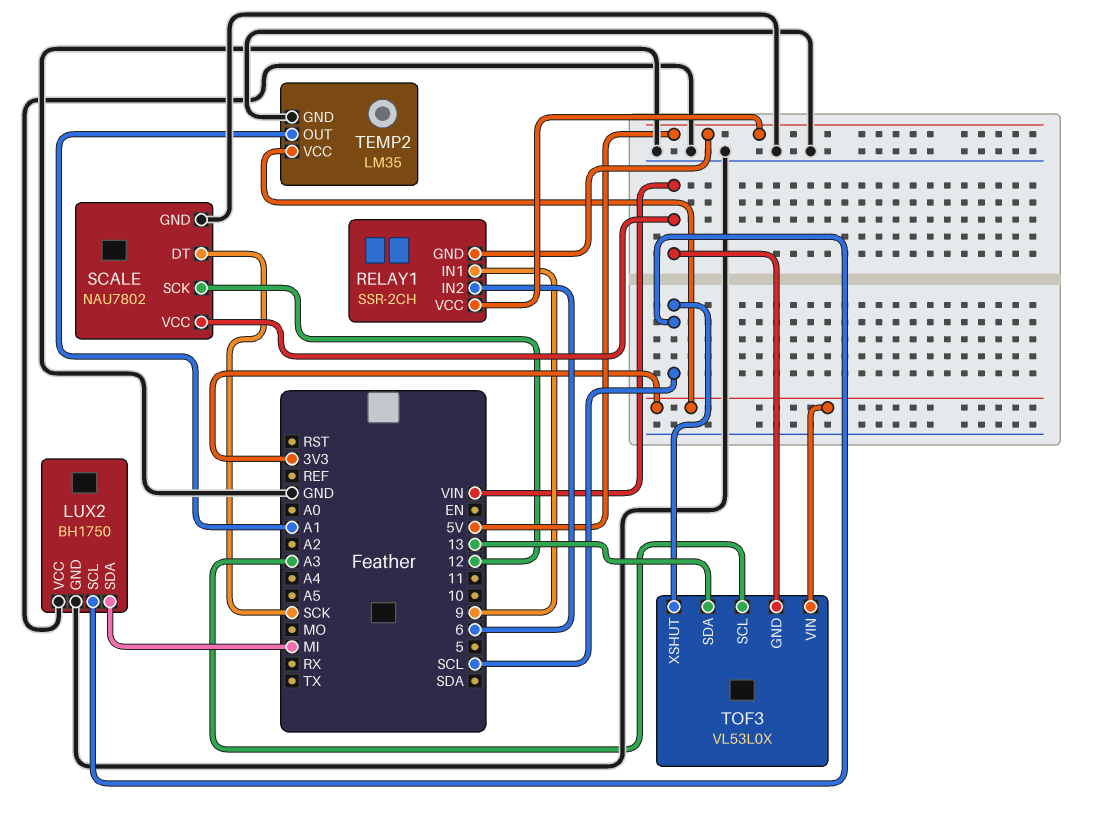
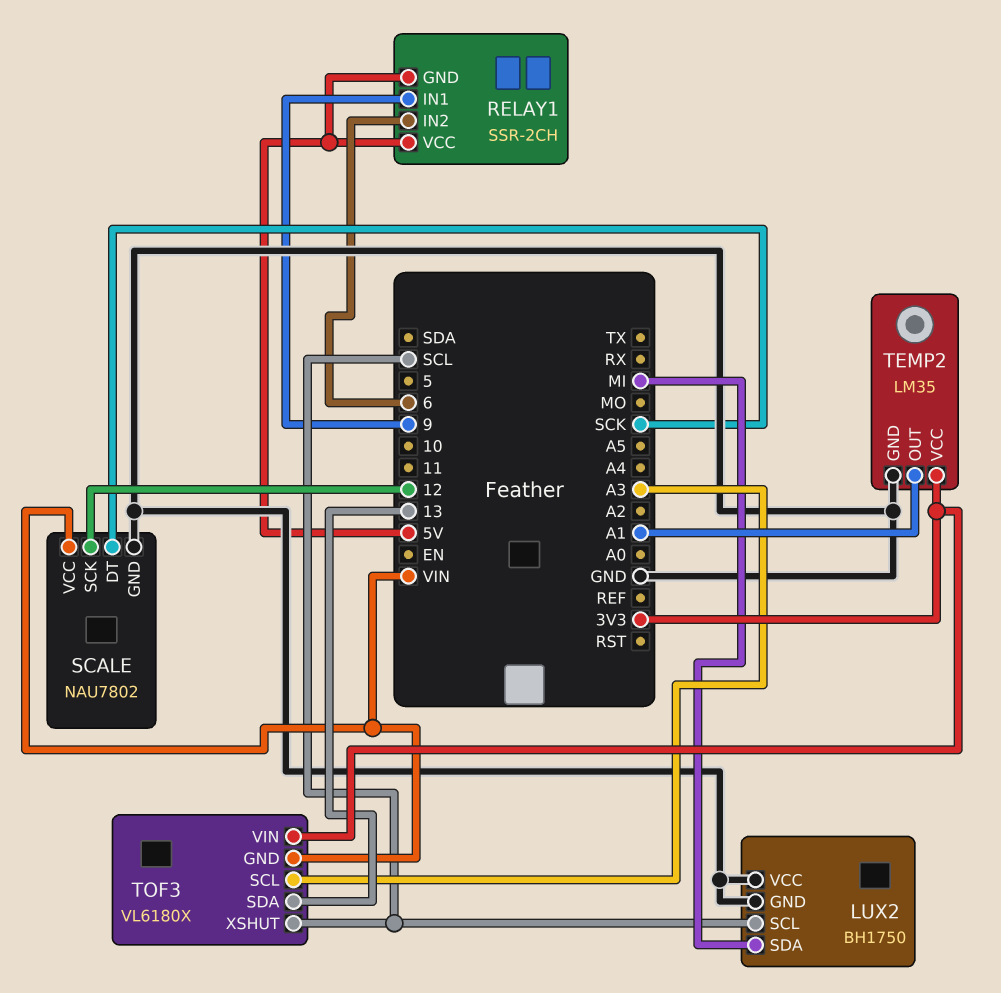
TOF3: VL53L0X -> VL6180X

